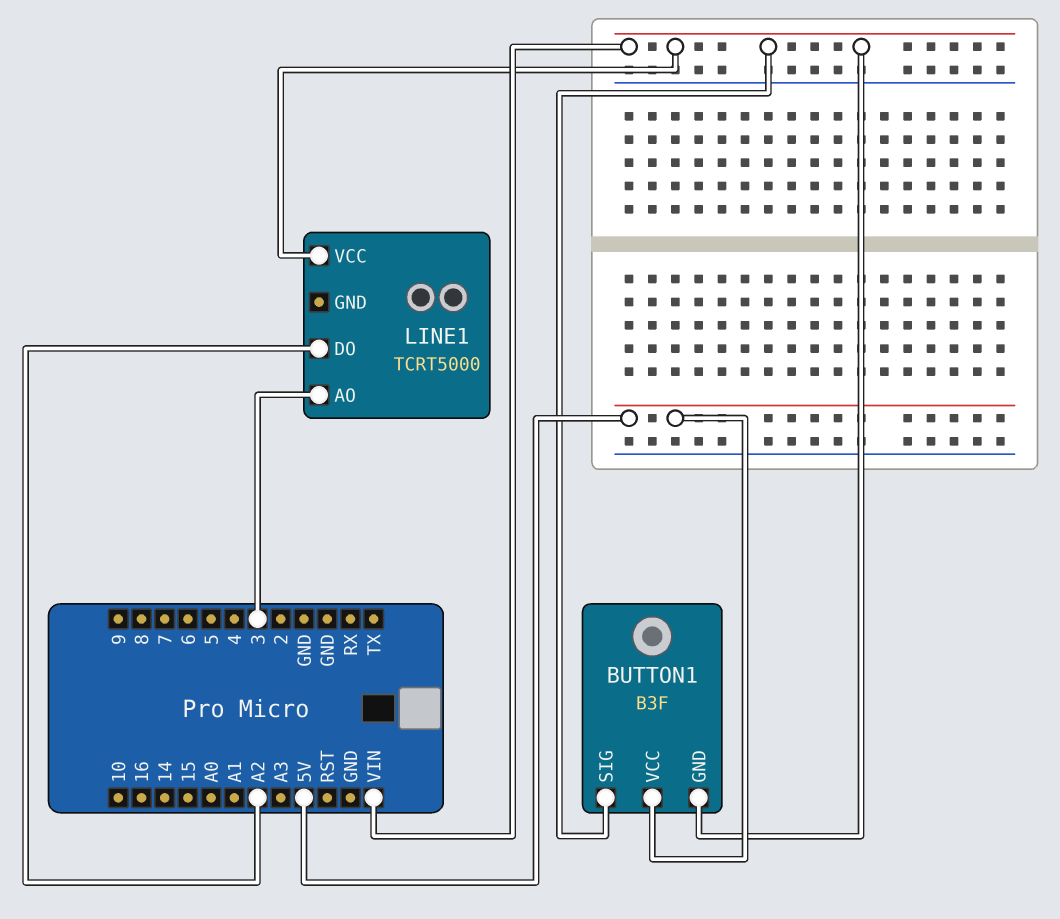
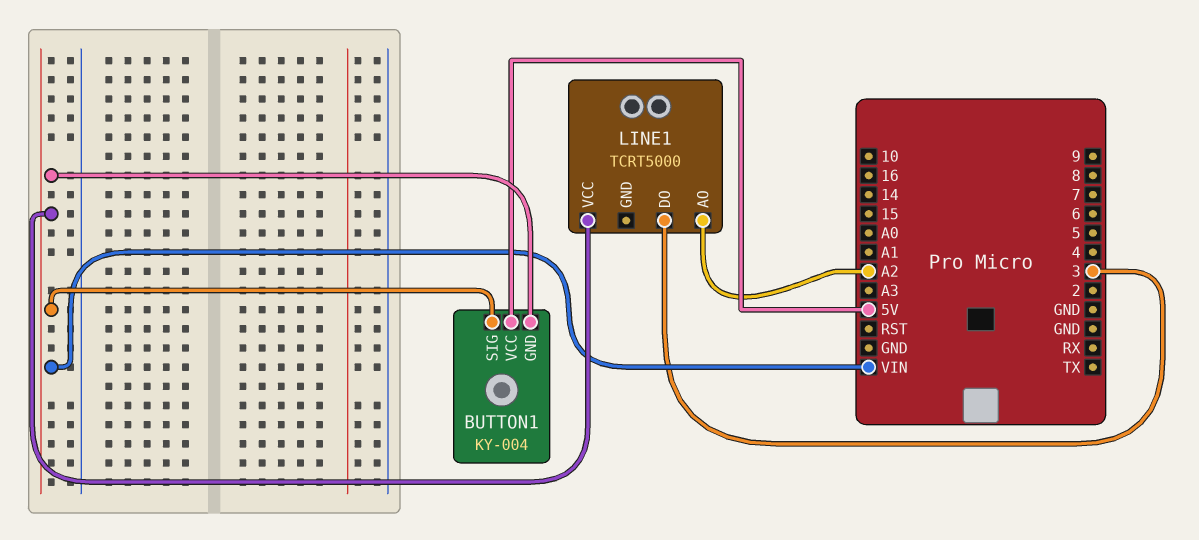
BUTTON1: B3F -> KY-004
LINE1 pin AO: 3 -> A2
LINE1 pin DO: A2 -> 3

